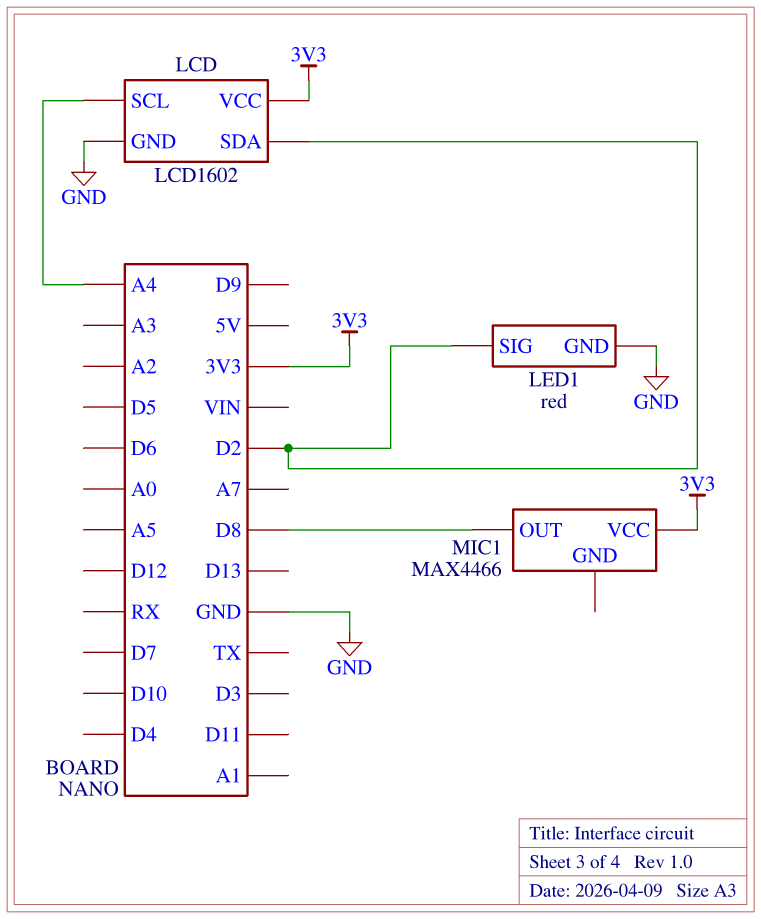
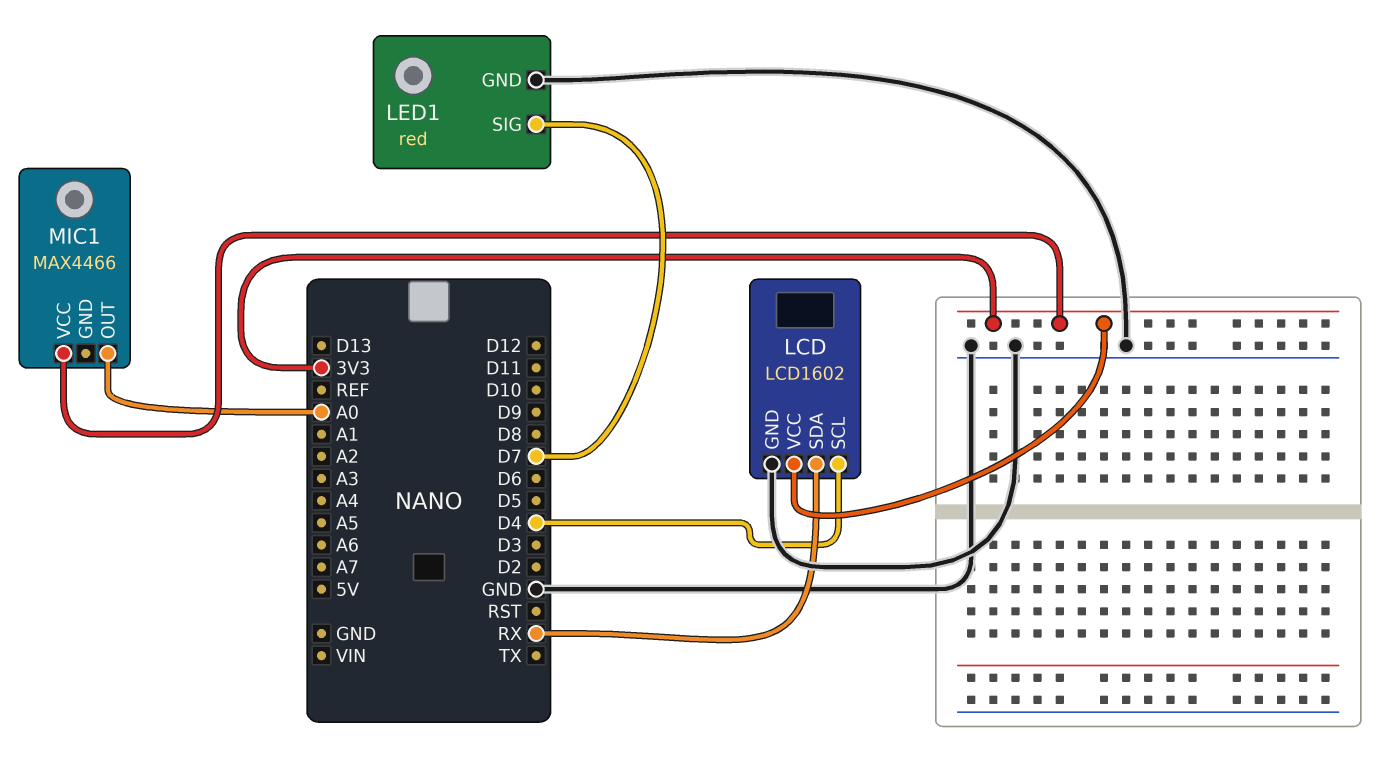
LCD pin SCL: A4 -> D4
LCD pin SDA: D2 -> RX
LED1 pin SIG: D2 -> D7
MIC1 pin OUT: D8 -> A0

